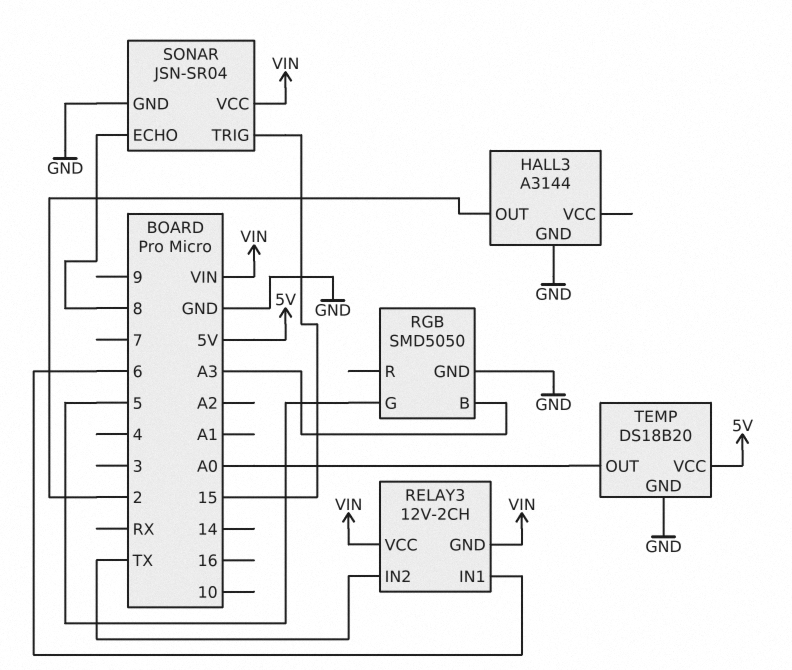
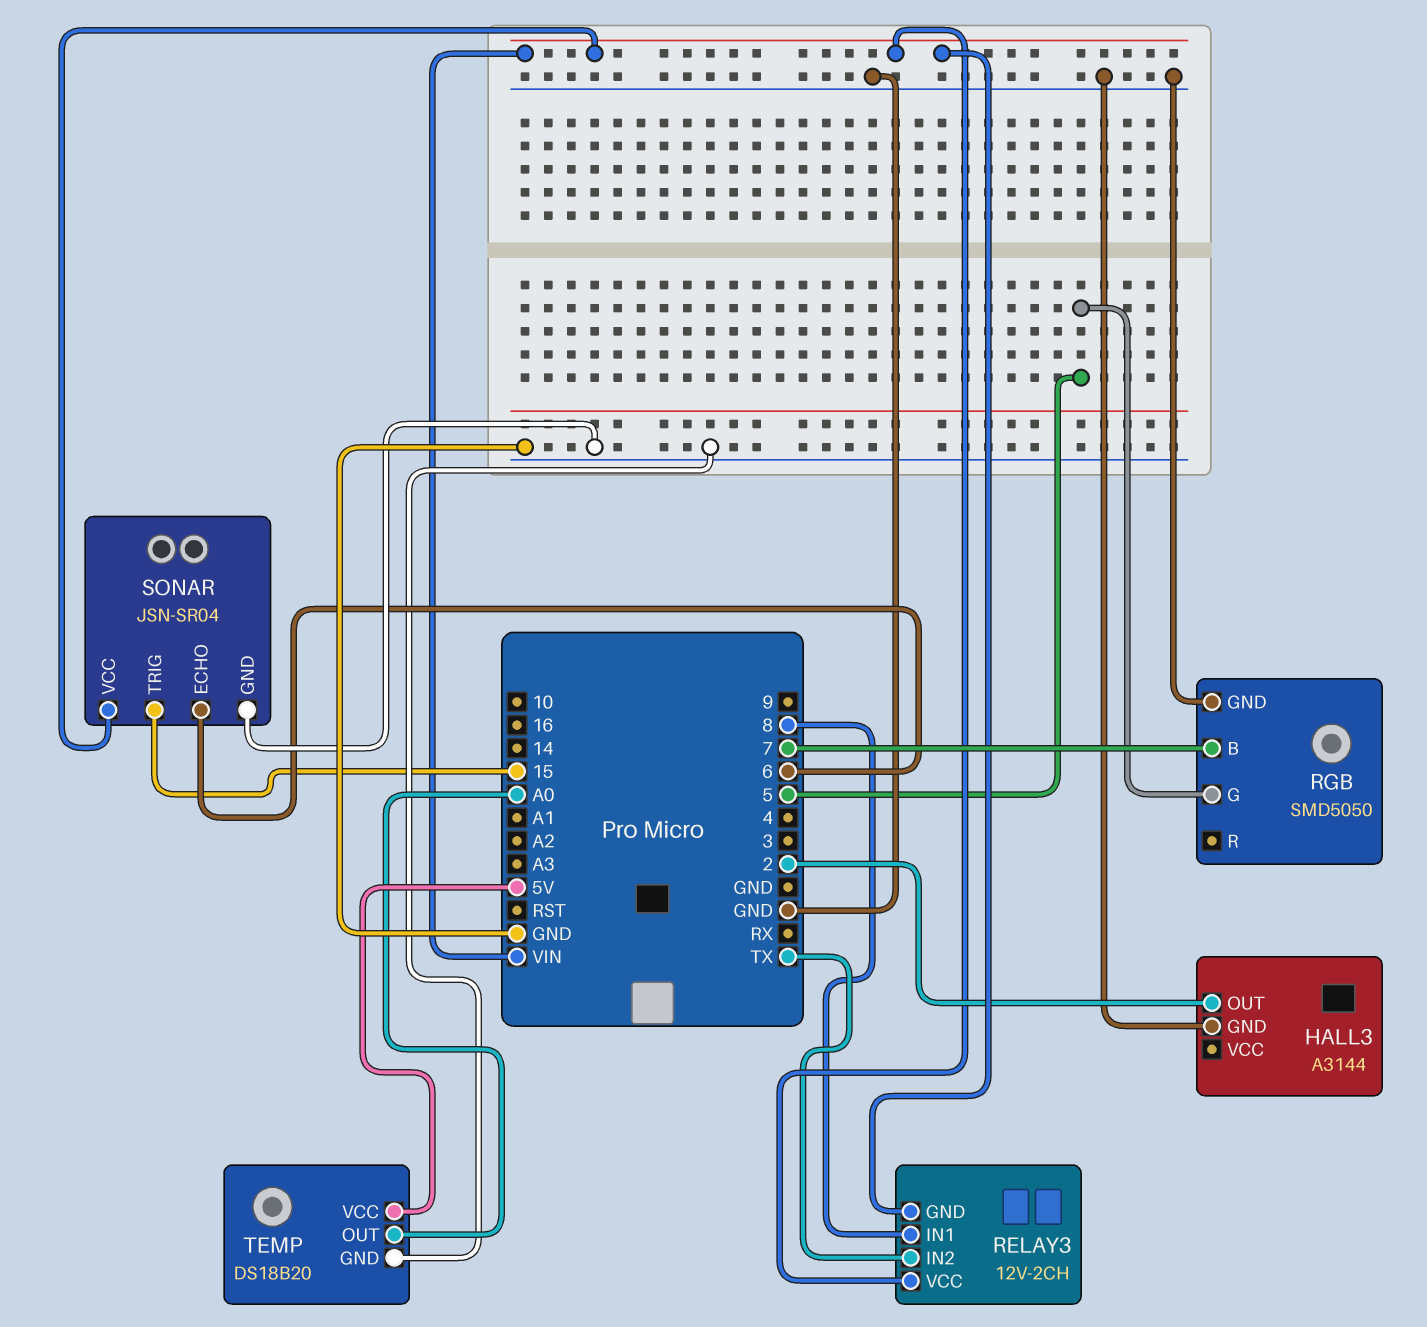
RELAY3 pin IN1: 6 -> 8
RGB pin B: A3 -> 7
SONAR pin ECHO: 8 -> 6

